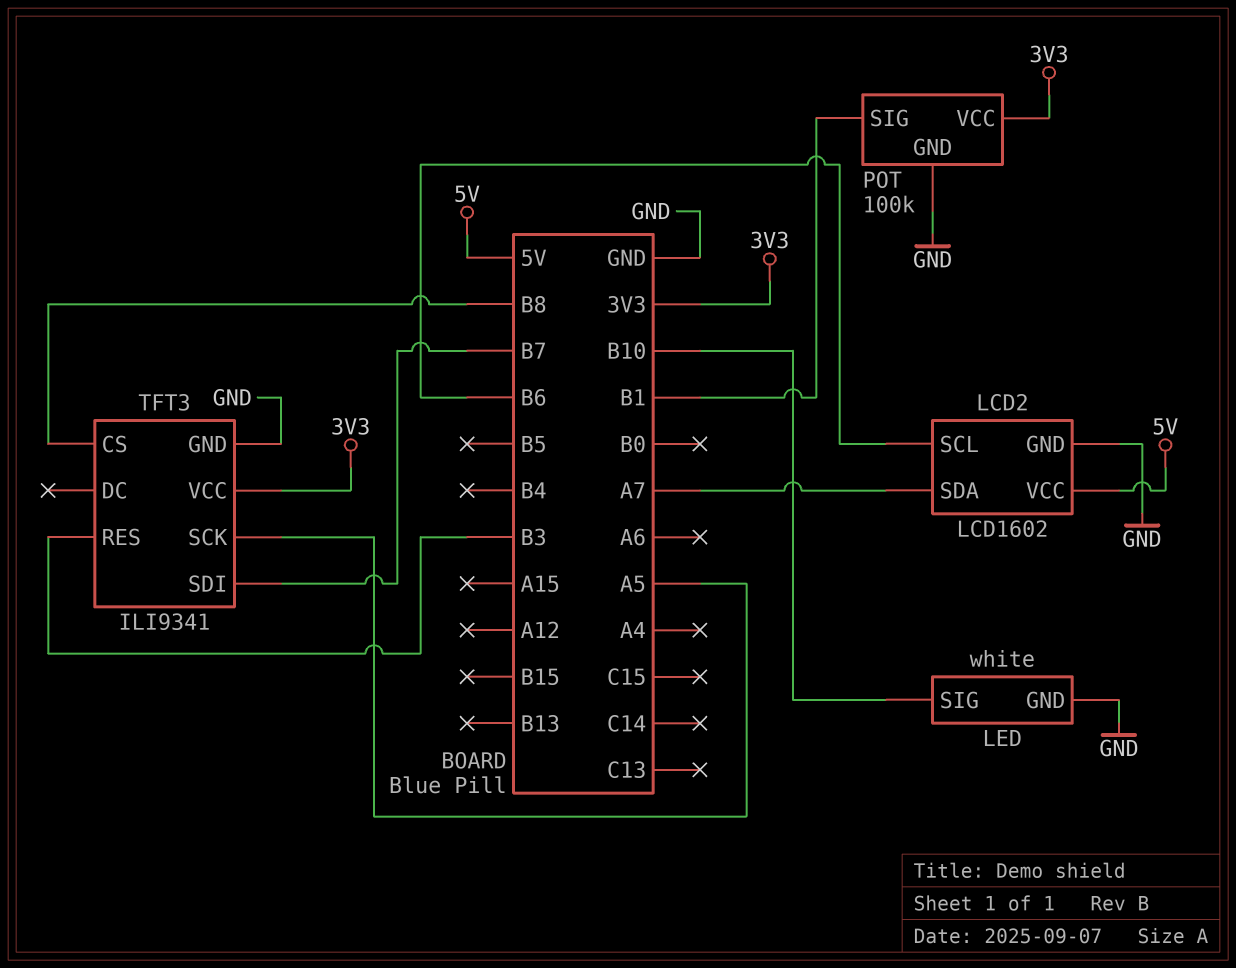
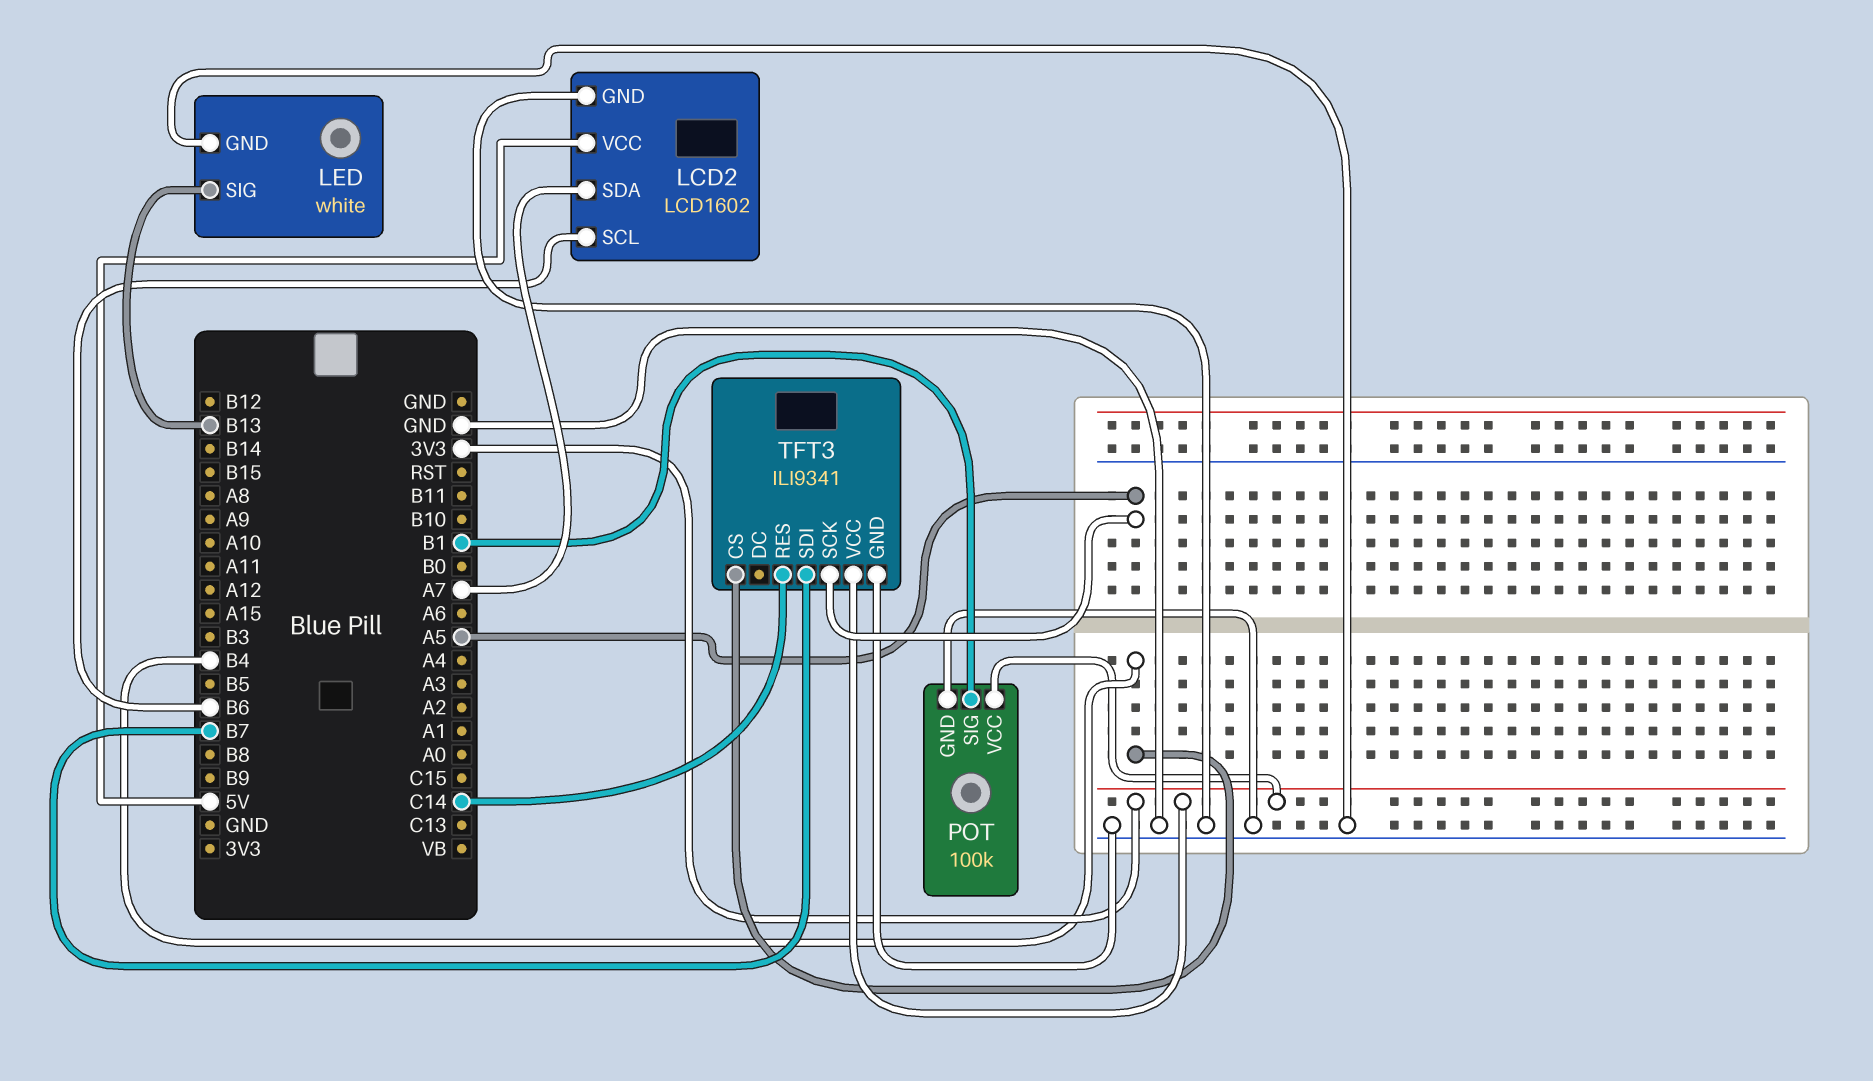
LED pin SIG: B10 -> B13
TFT3 pin CS: B8 -> B4
TFT3 pin RES: B3 -> C14

